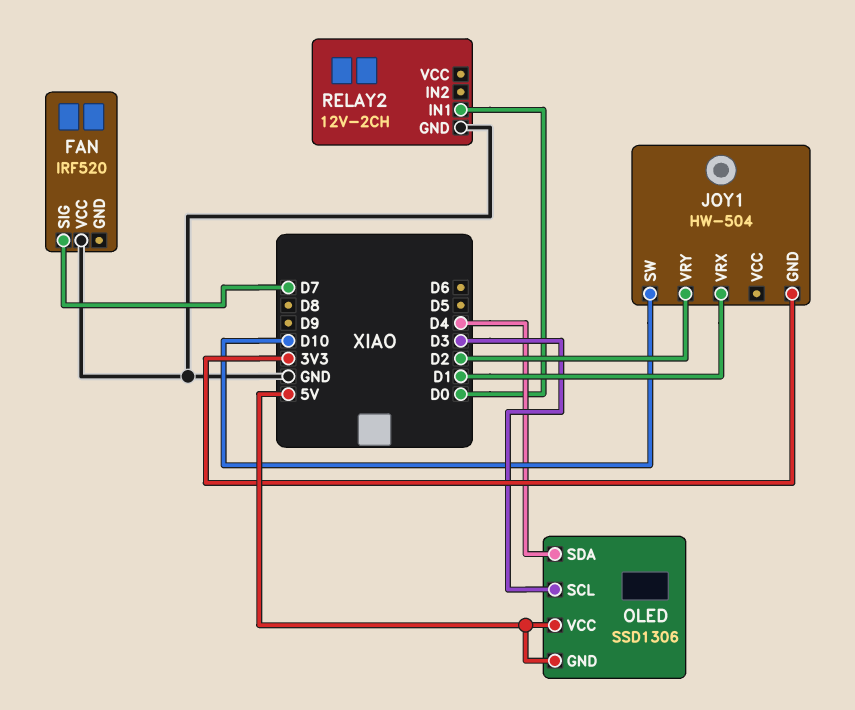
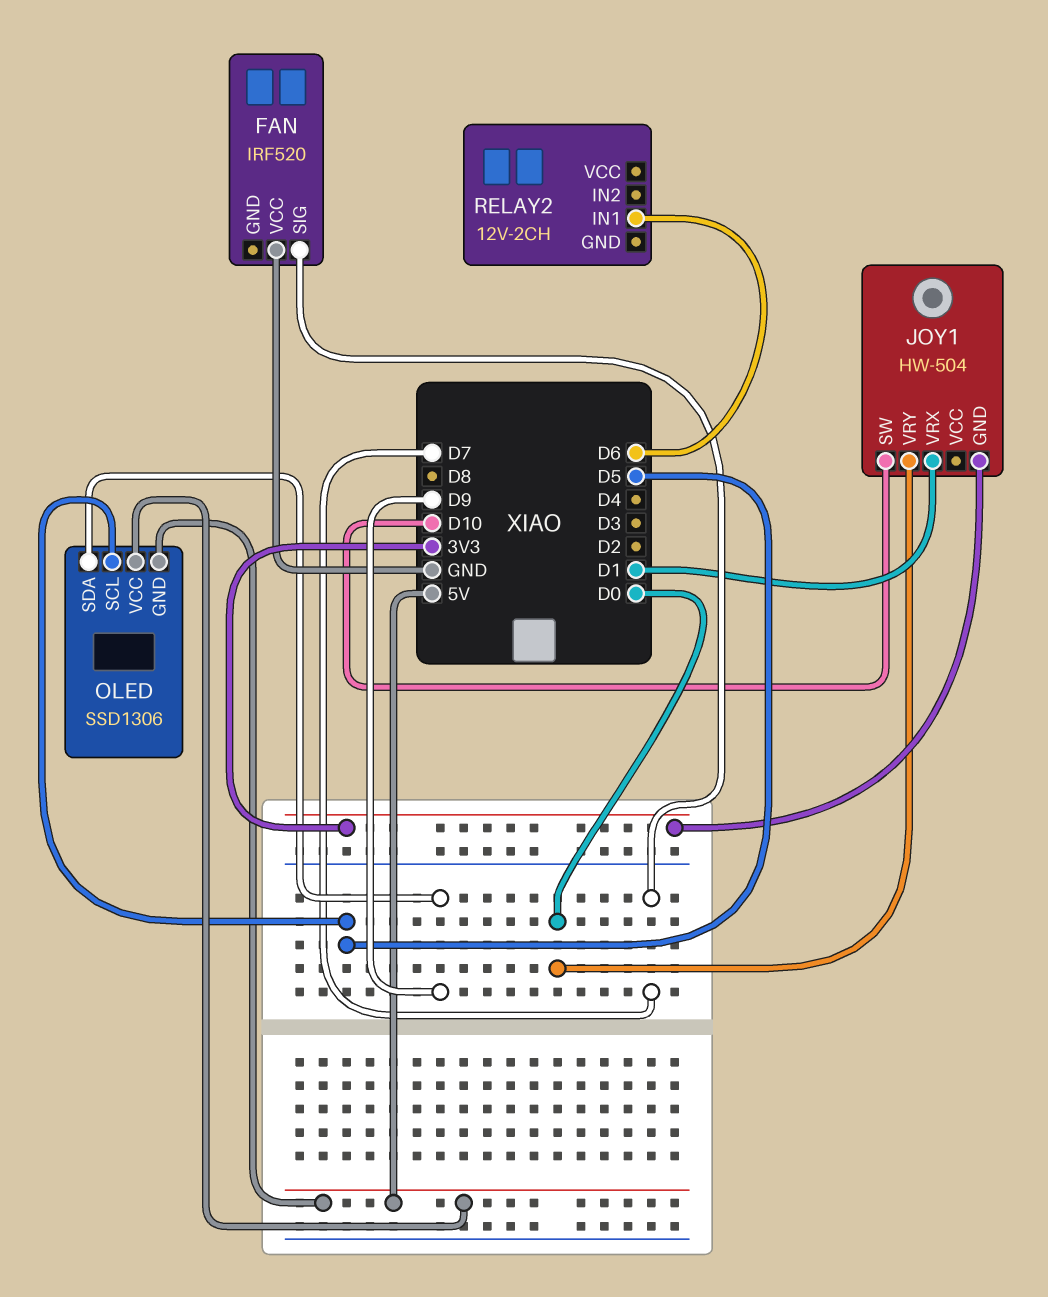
JOY1 pin VRY: D2 -> D0
OLED pin SCL: D3 -> D5
OLED pin SDA: D4 -> D9
RELAY2 pin GND: GND -> none
RELAY2 pin IN1: D0 -> D6

